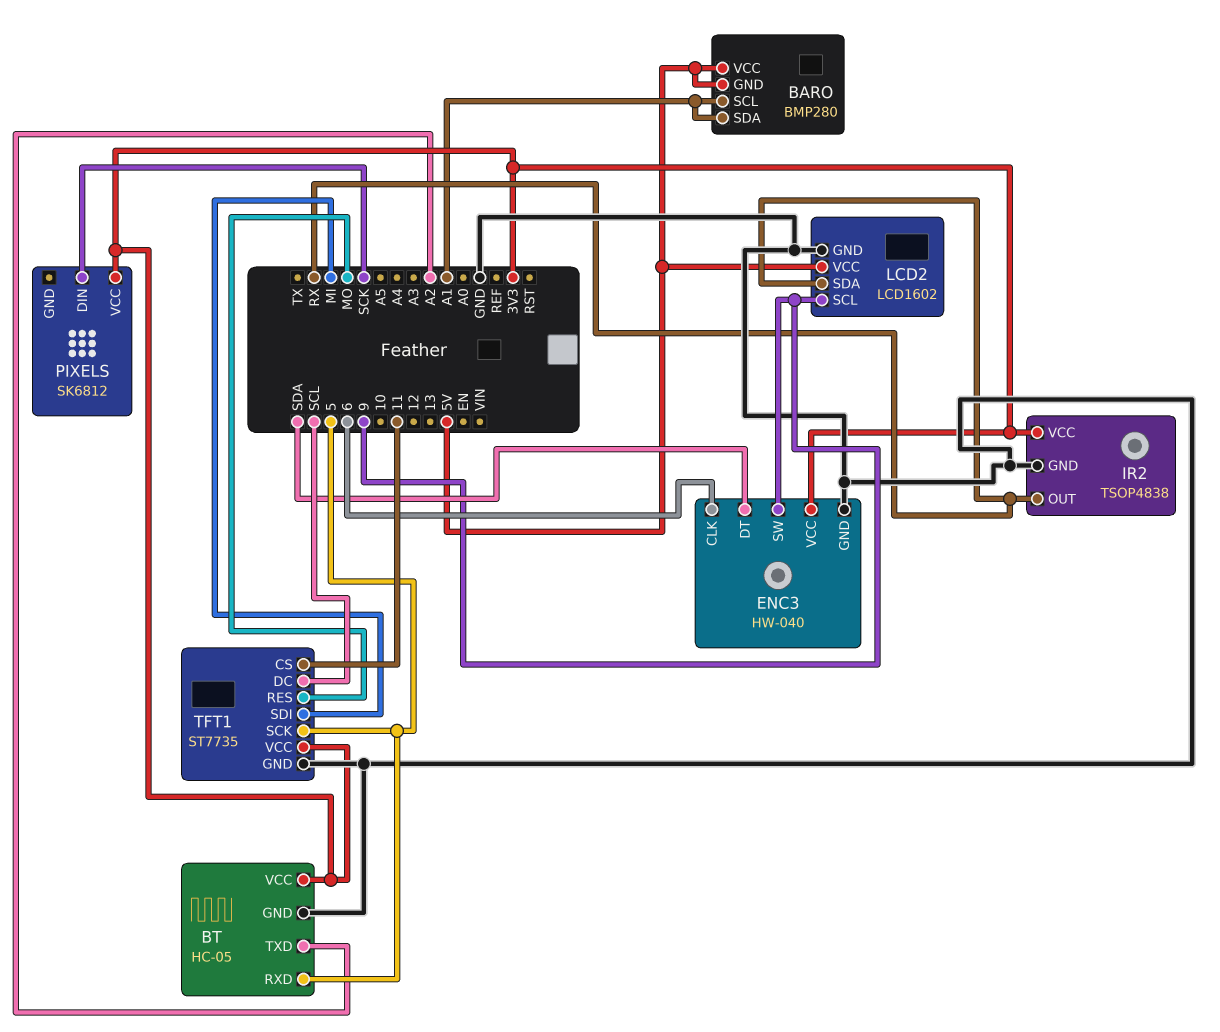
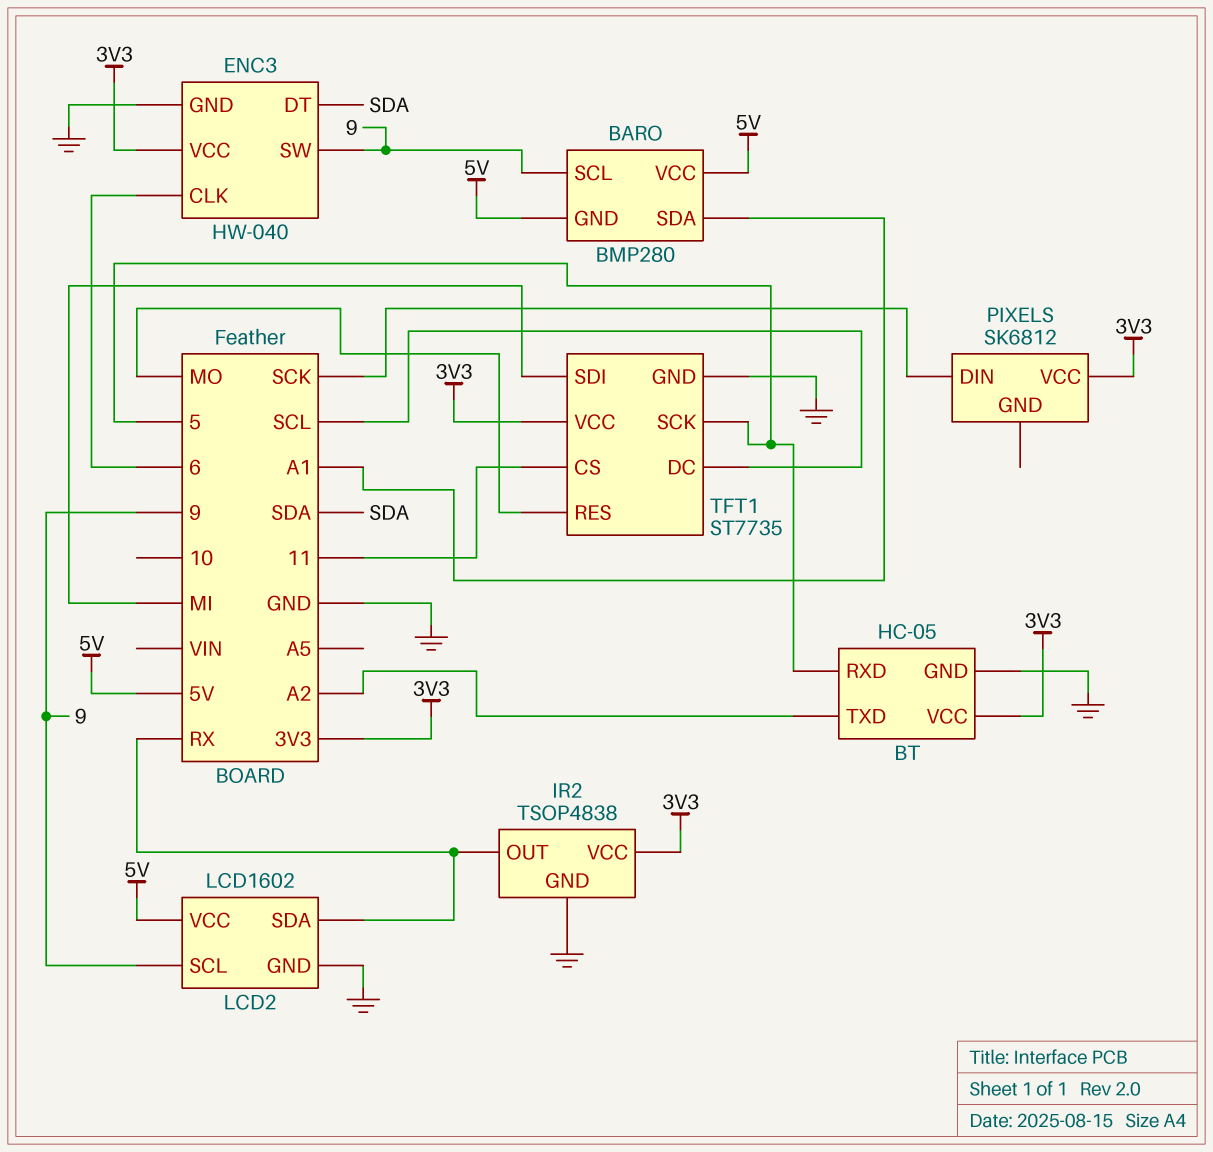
BARO pin SCL: A1 -> 9

